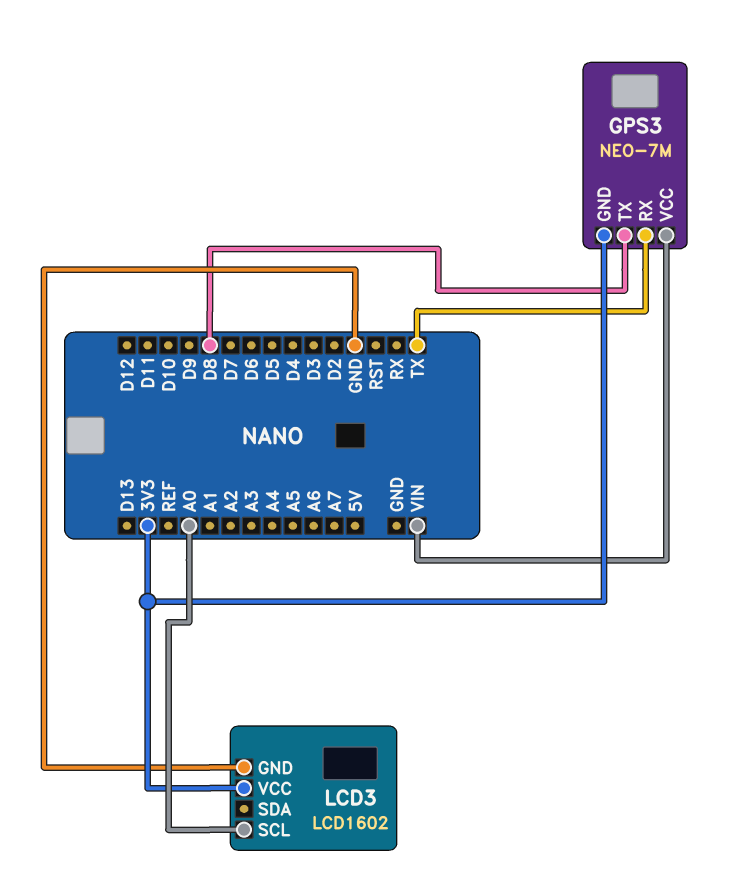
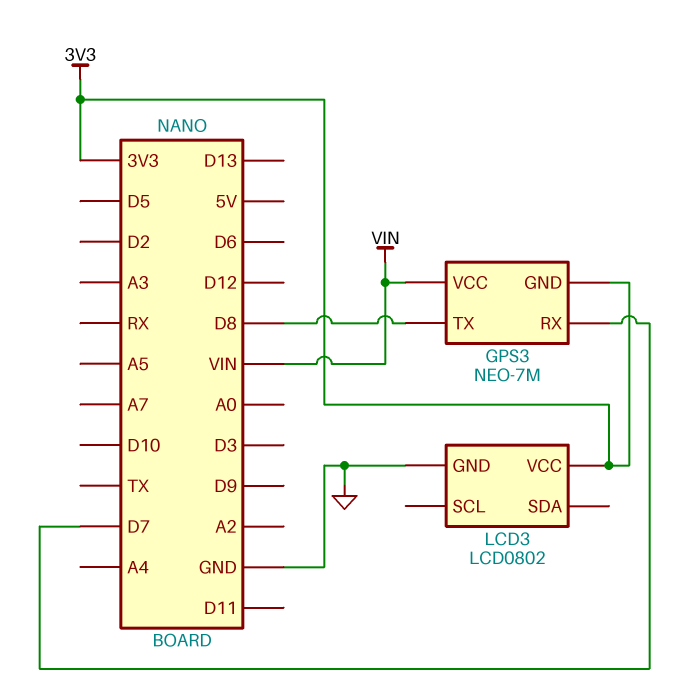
GPS3 pin RX: TX -> D7
LCD3: LCD1602 -> LCD0802
LCD3 pin SCL: A0 -> none

